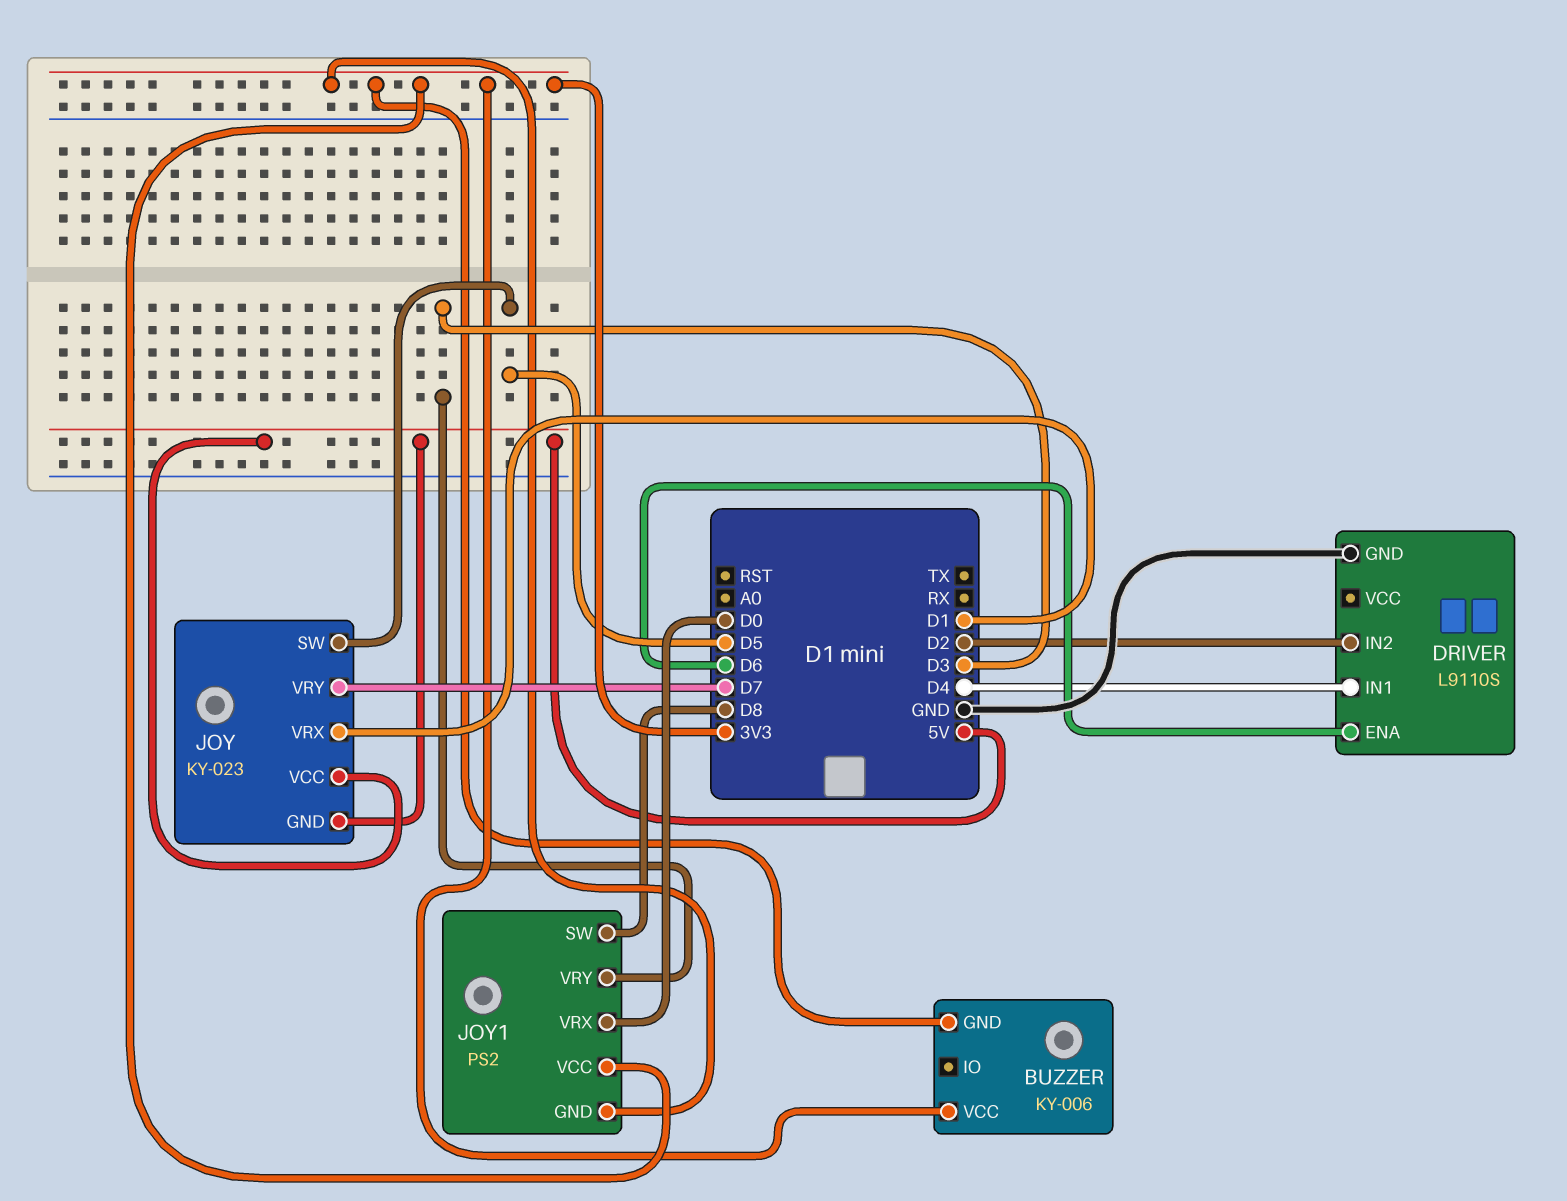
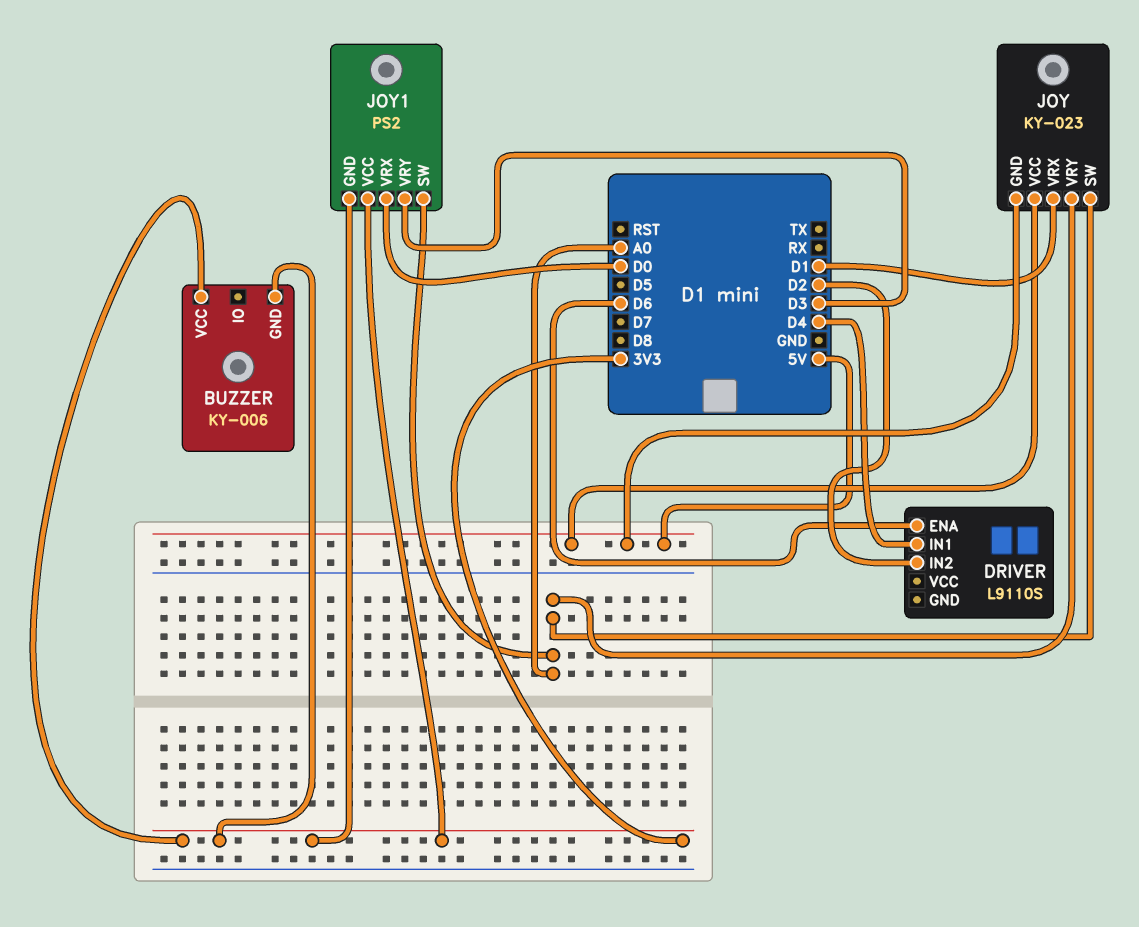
DRIVER pin GND: GND -> none
JOY pin SW: D5 -> A0
JOY pin VRY: D7 -> A0
JOY1 pin SW: D8 -> A0

